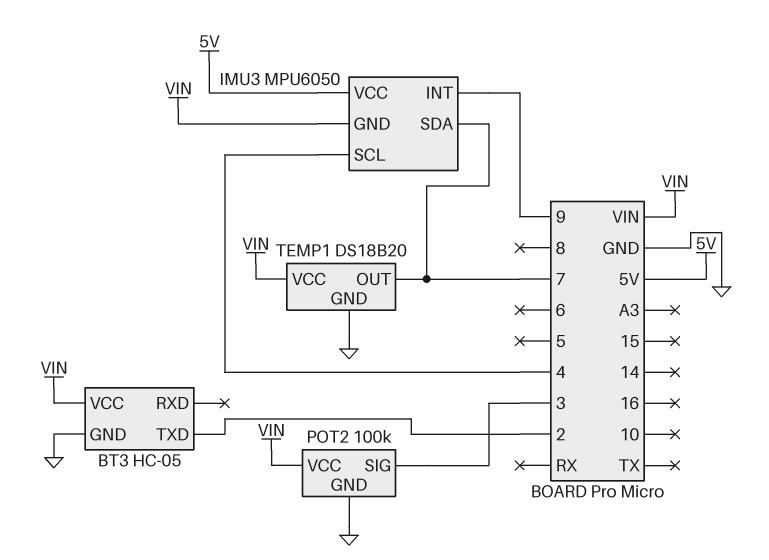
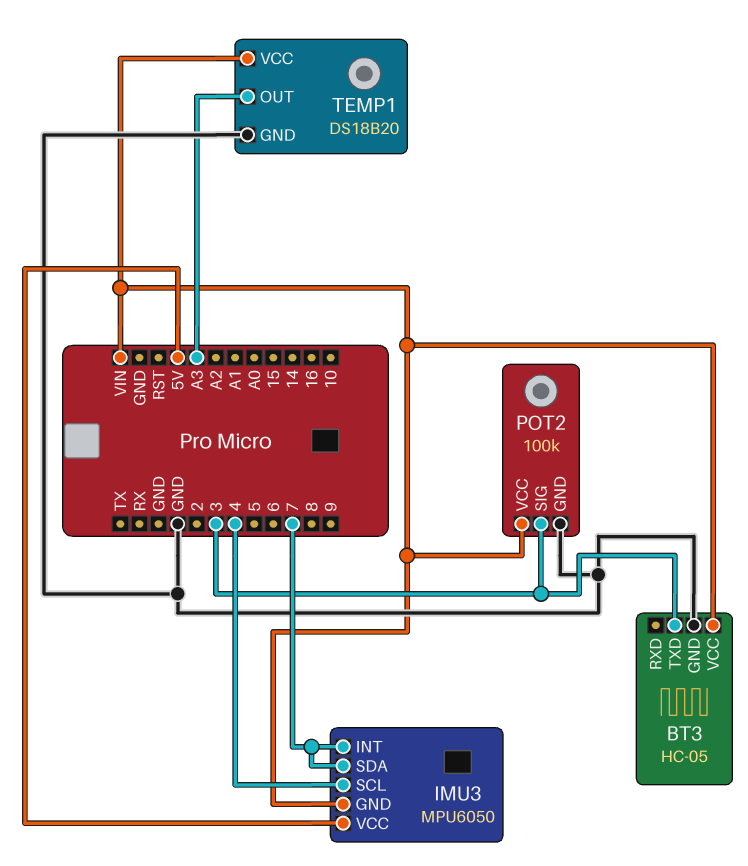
BT3 pin TXD: 2 -> 3
IMU3 pin INT: 9 -> 7
TEMP1 pin OUT: 7 -> A3

